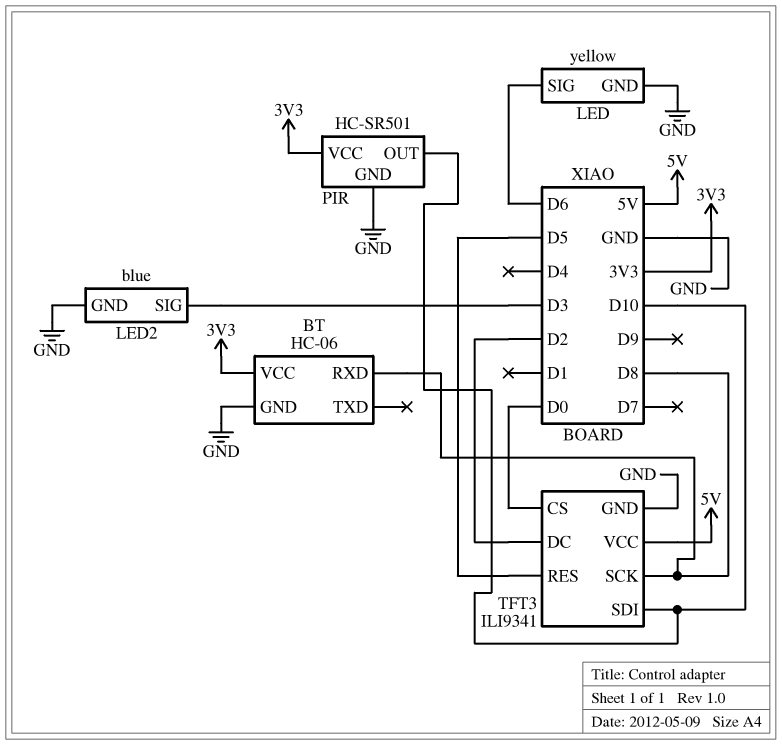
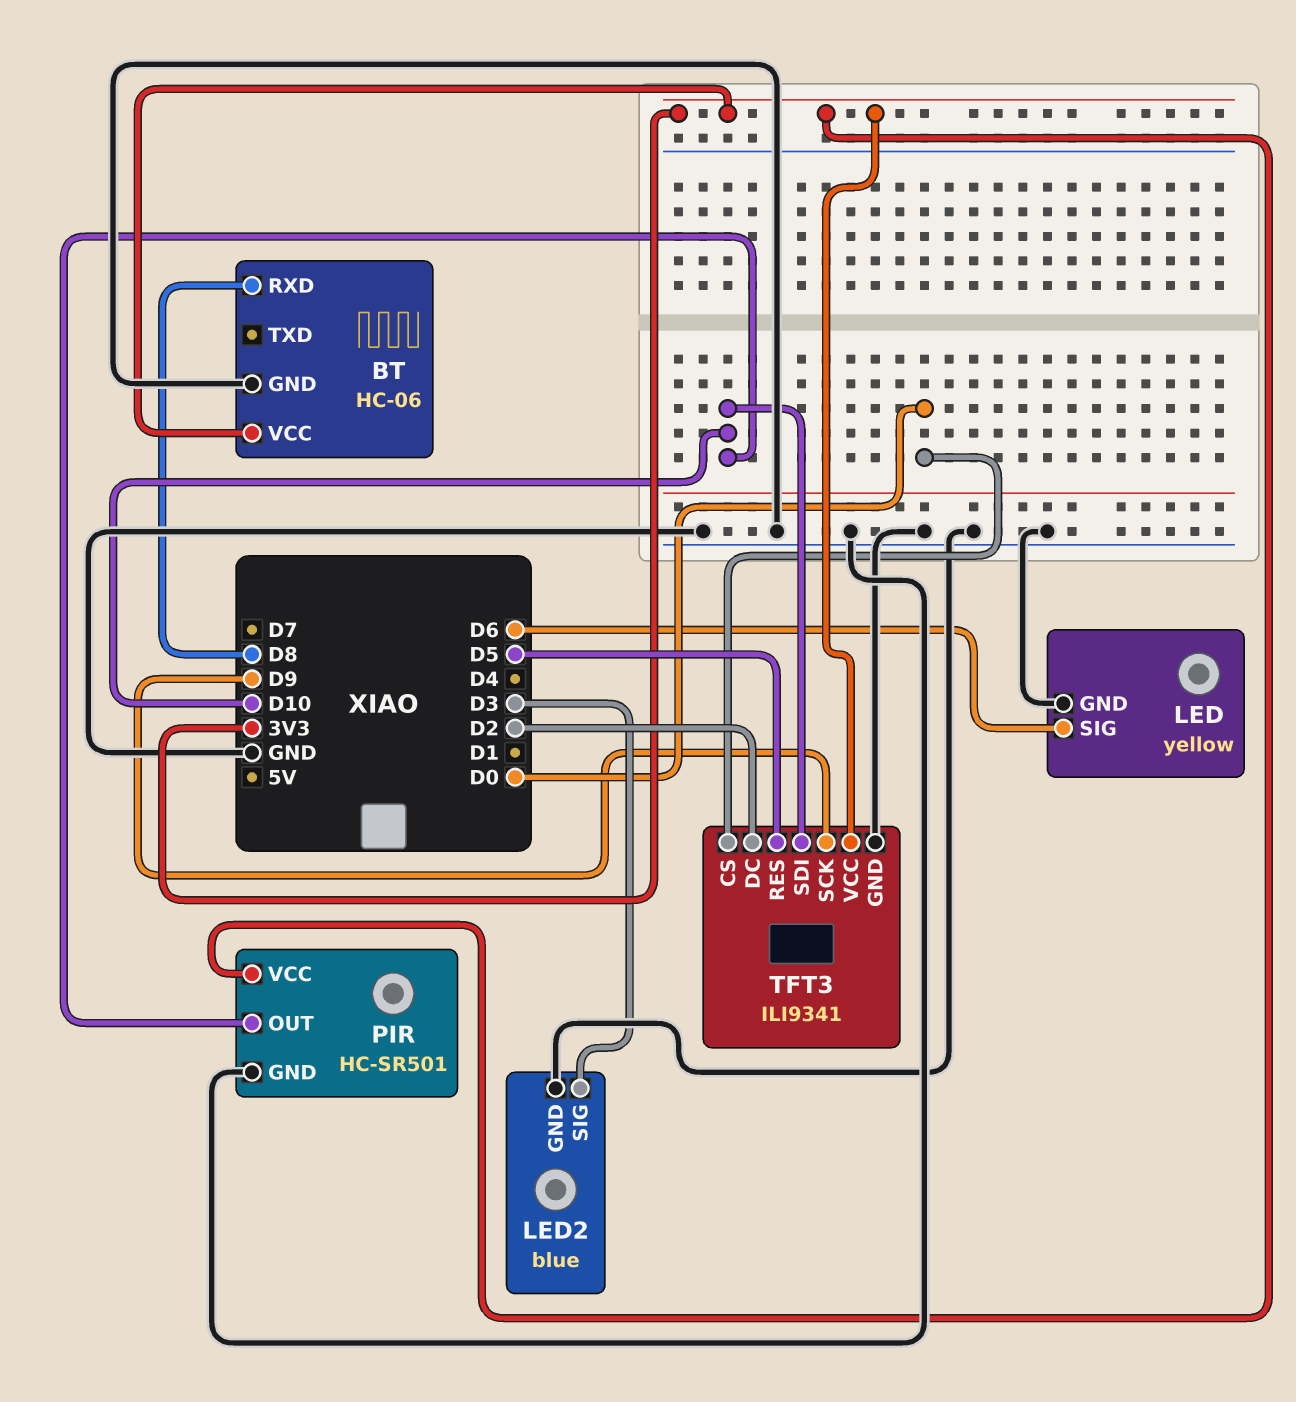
TFT3 pin SCK: D8 -> D9
TFT3 pin VCC: 5V -> 3V3

